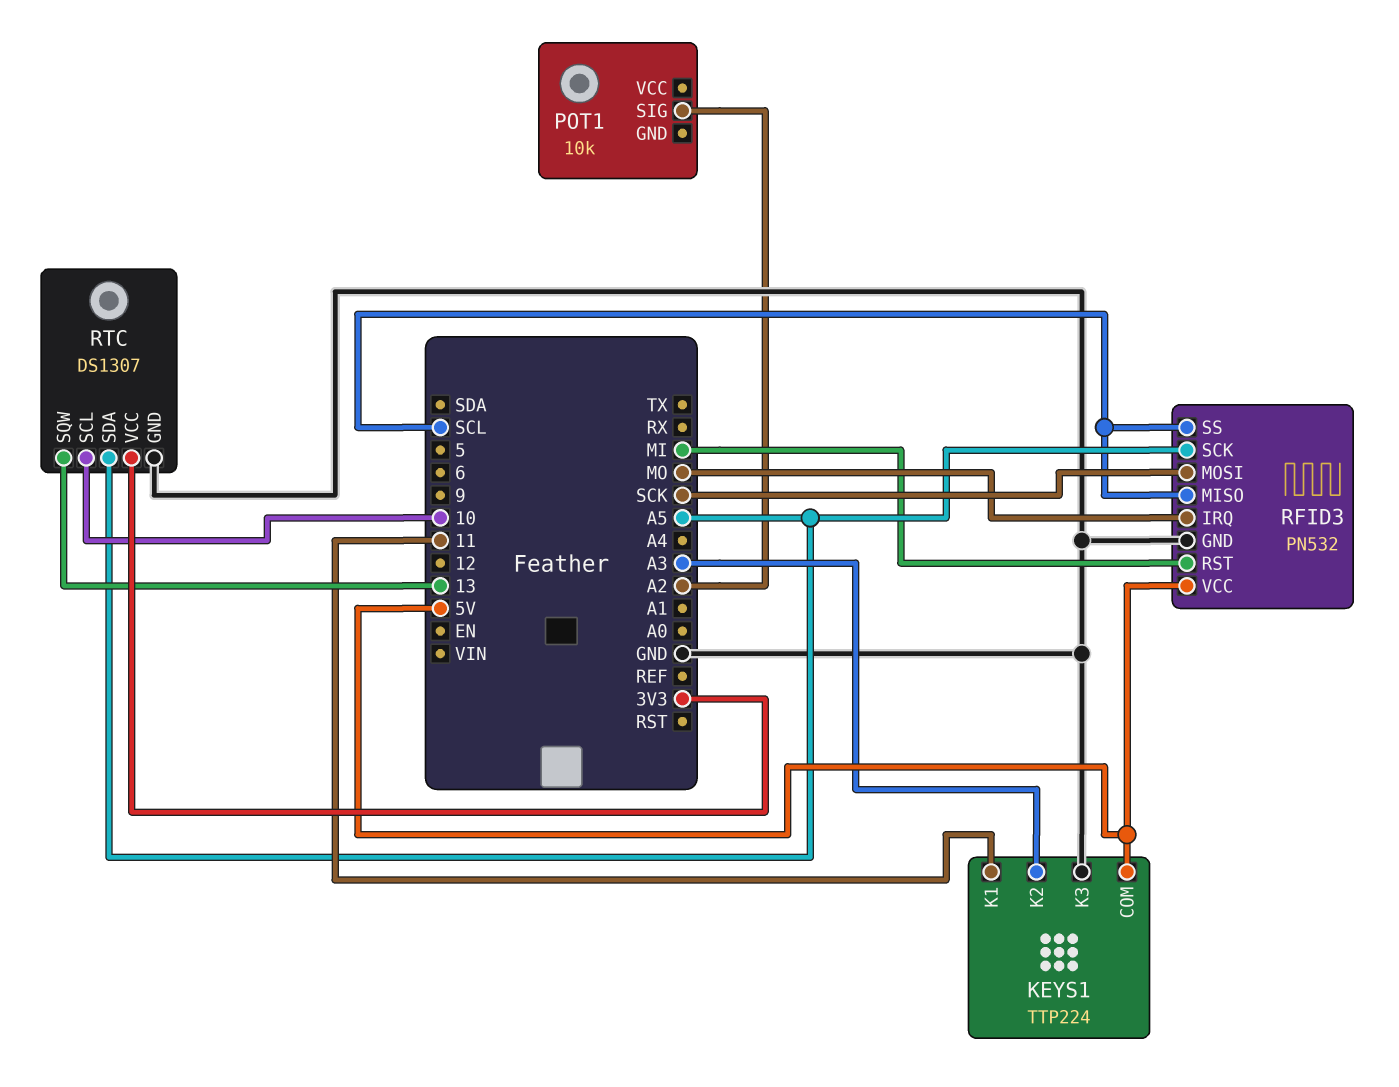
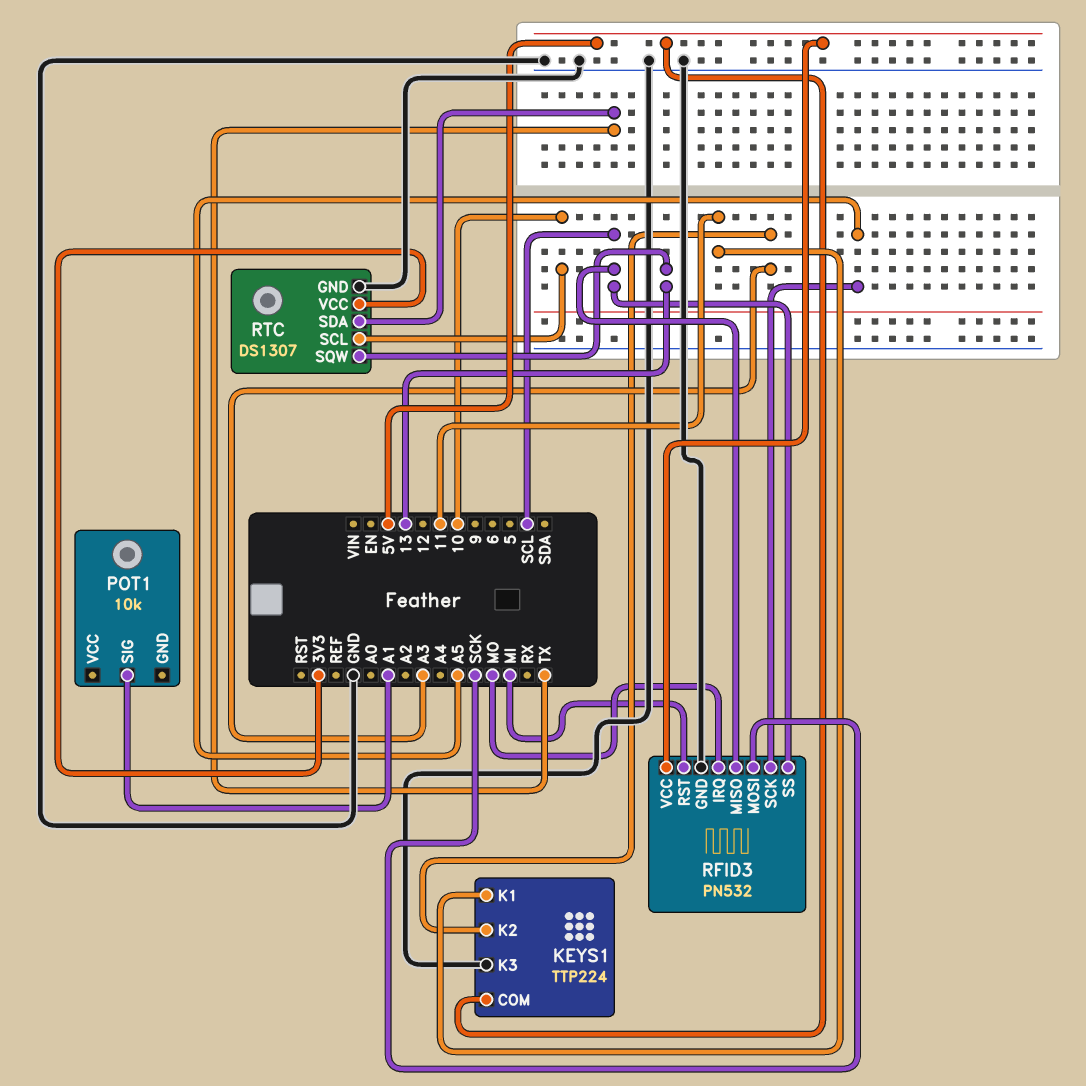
POT1 pin SIG: A2 -> A1
RTC pin SDA: A5 -> TX

